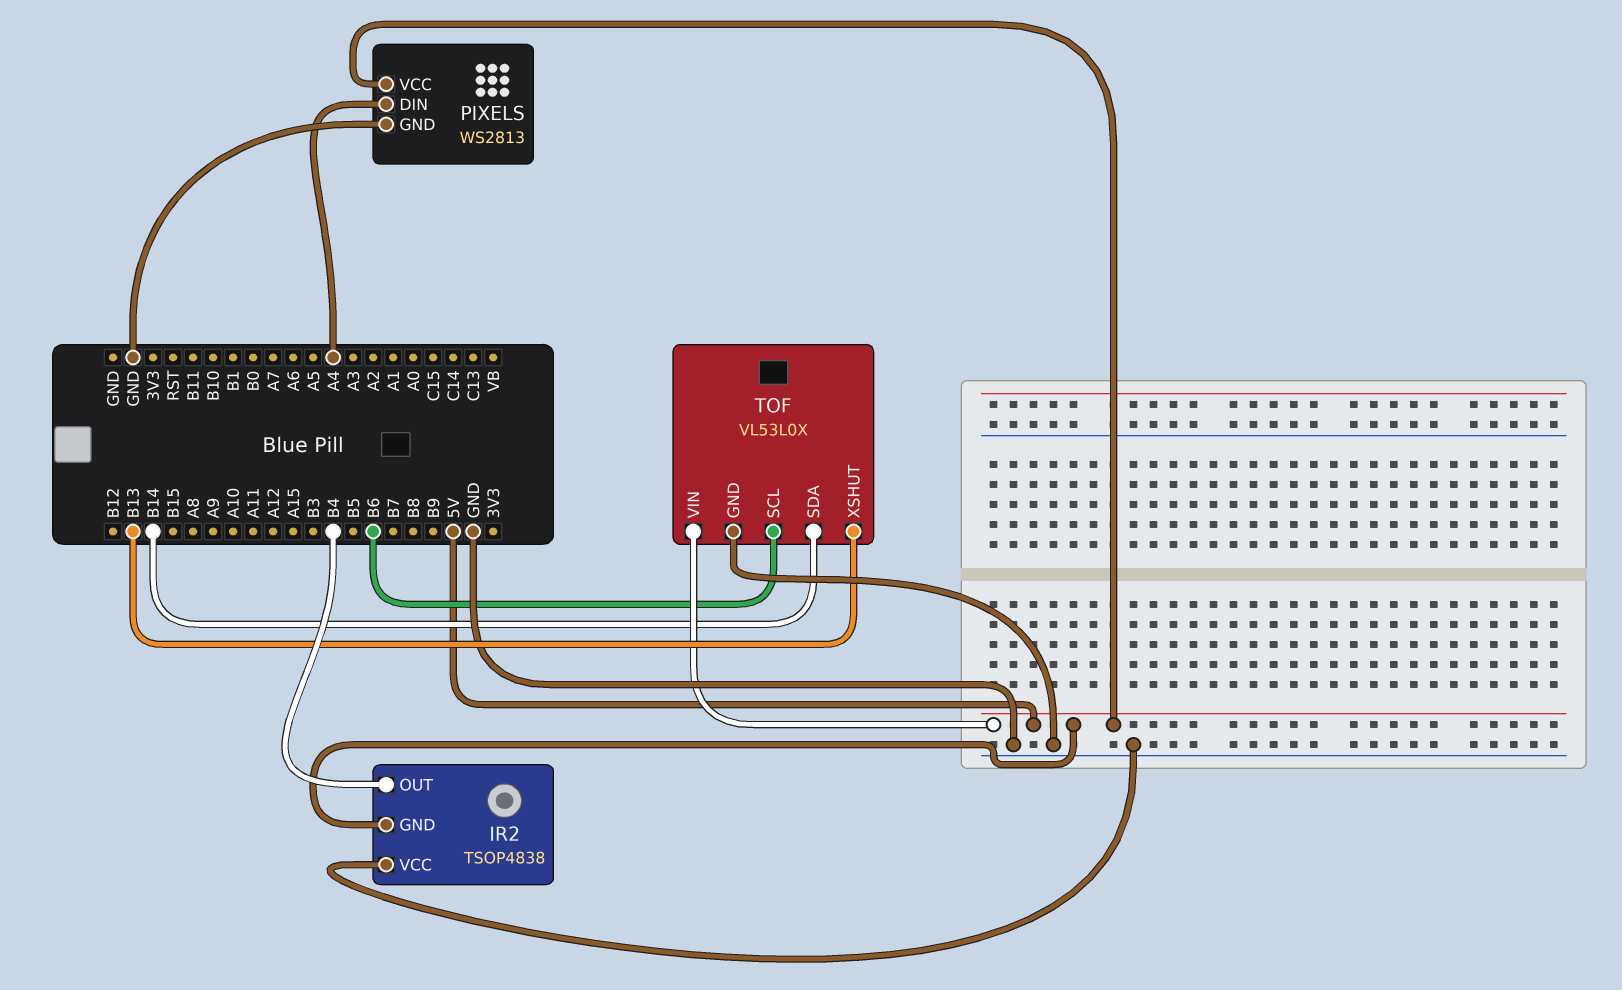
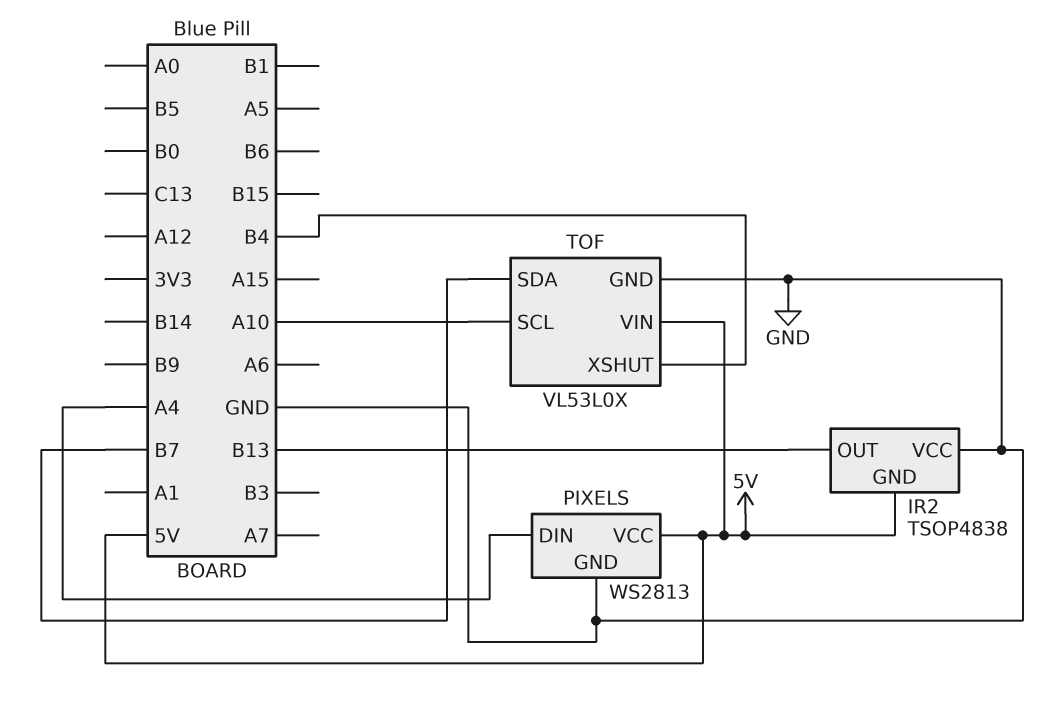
IR2 pin OUT: B4 -> B13
TOF pin SCL: B6 -> A10
TOF pin SDA: B14 -> B7
TOF pin XSHUT: B13 -> B4

